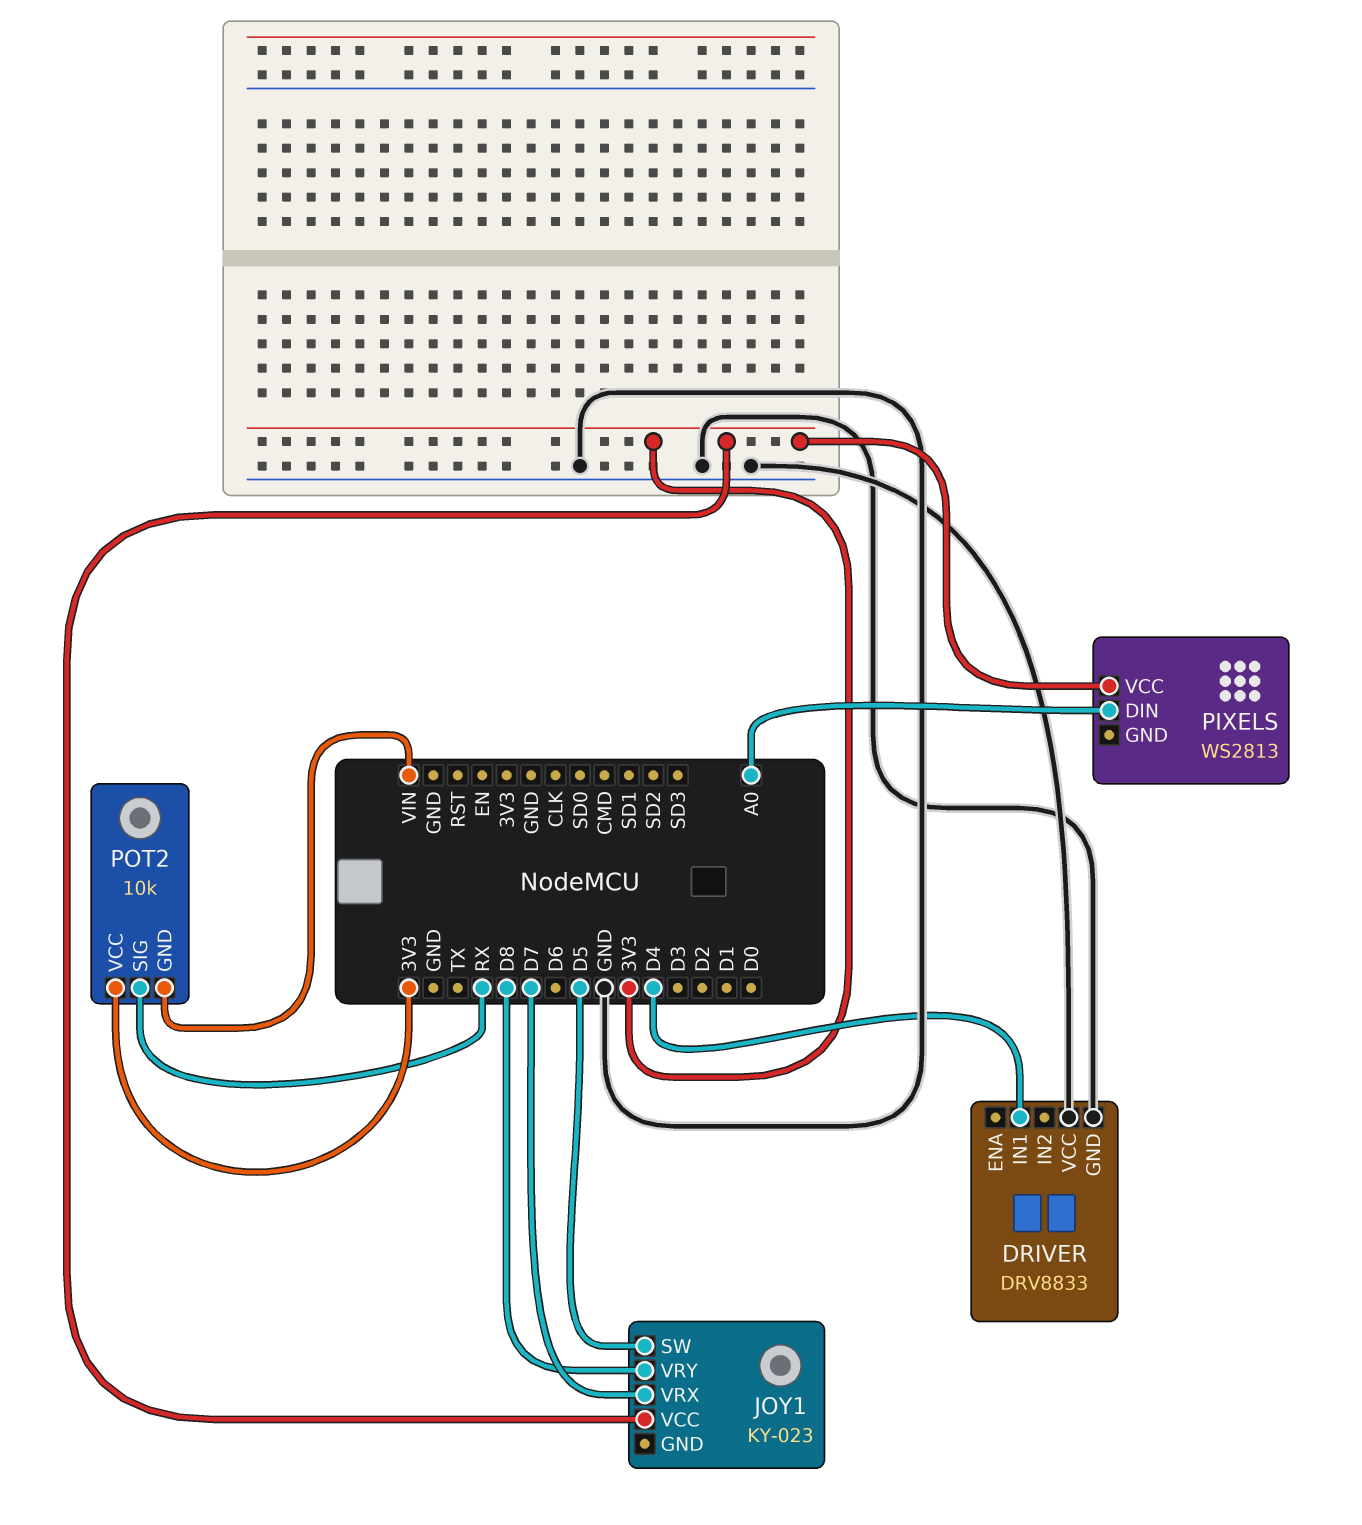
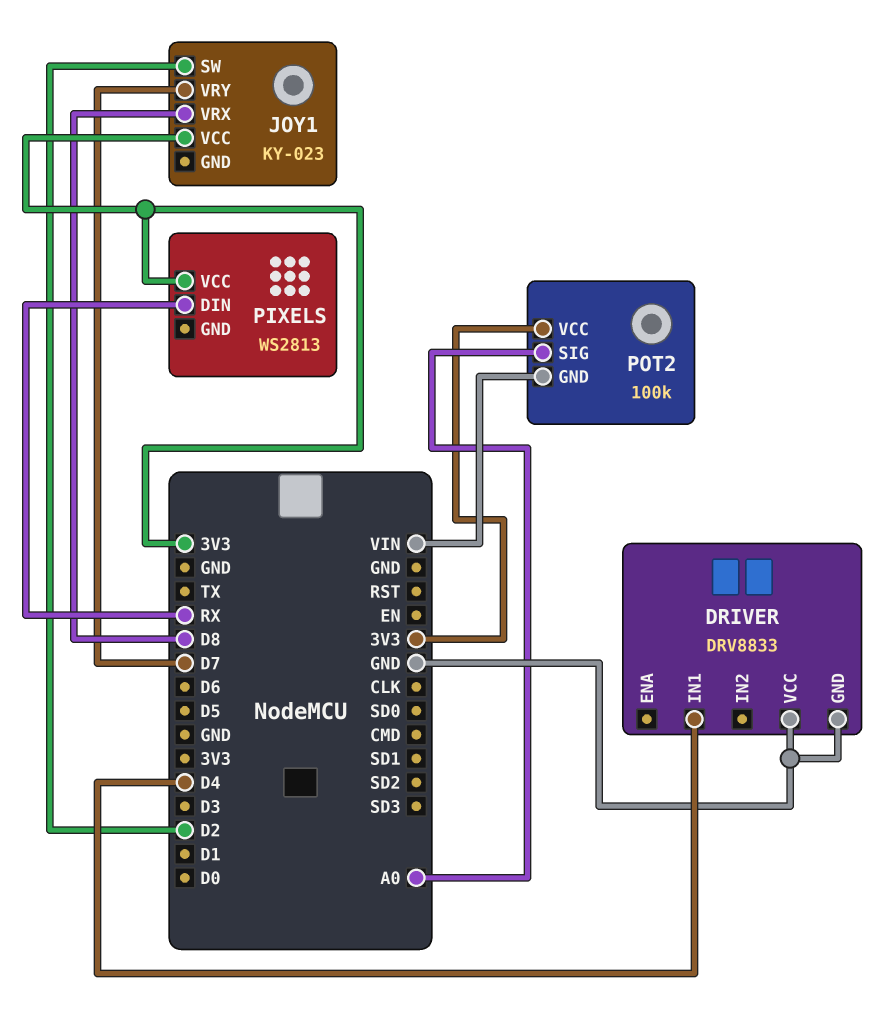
JOY1 pin SW: D5 -> D2
JOY1 pin VRX: D7 -> D8
JOY1 pin VRY: D8 -> D7
PIXELS pin DIN: A0 -> RX
POT2: 10k -> 100k
POT2 pin SIG: RX -> A0

